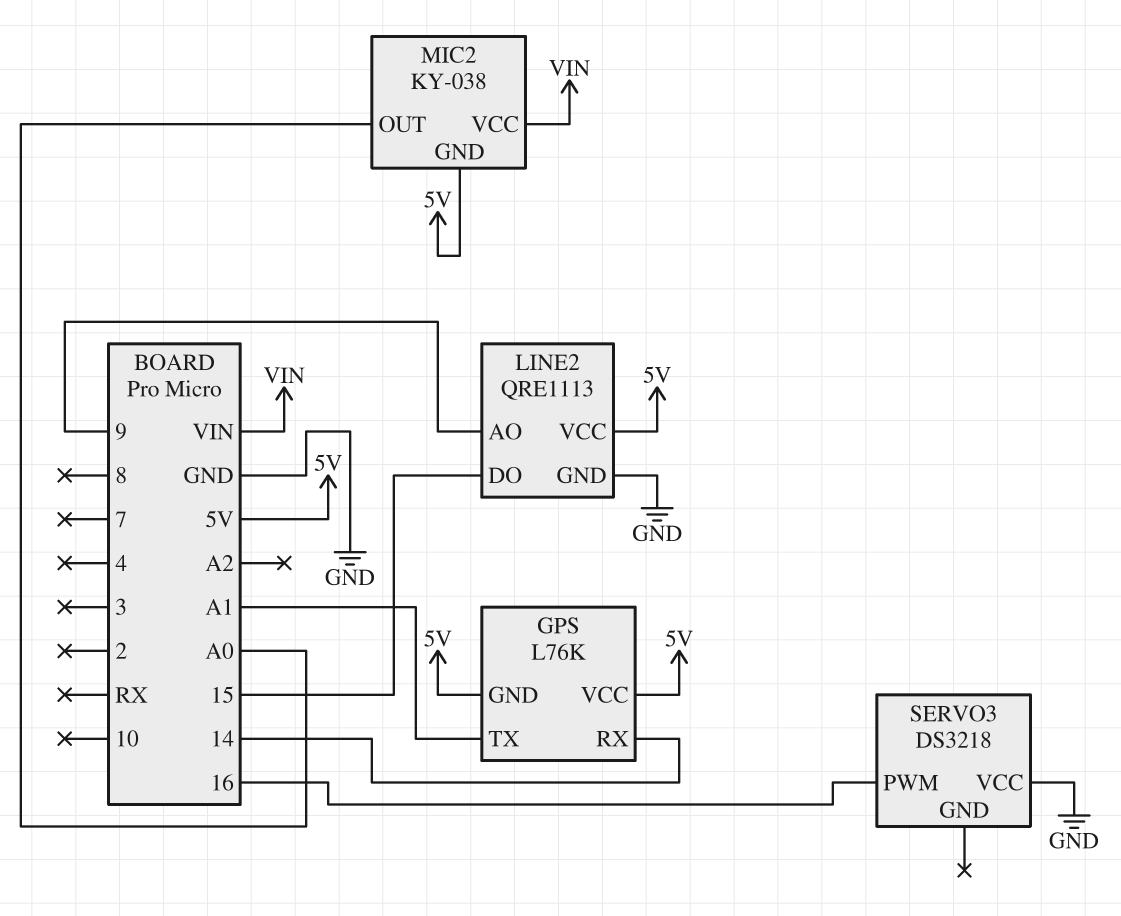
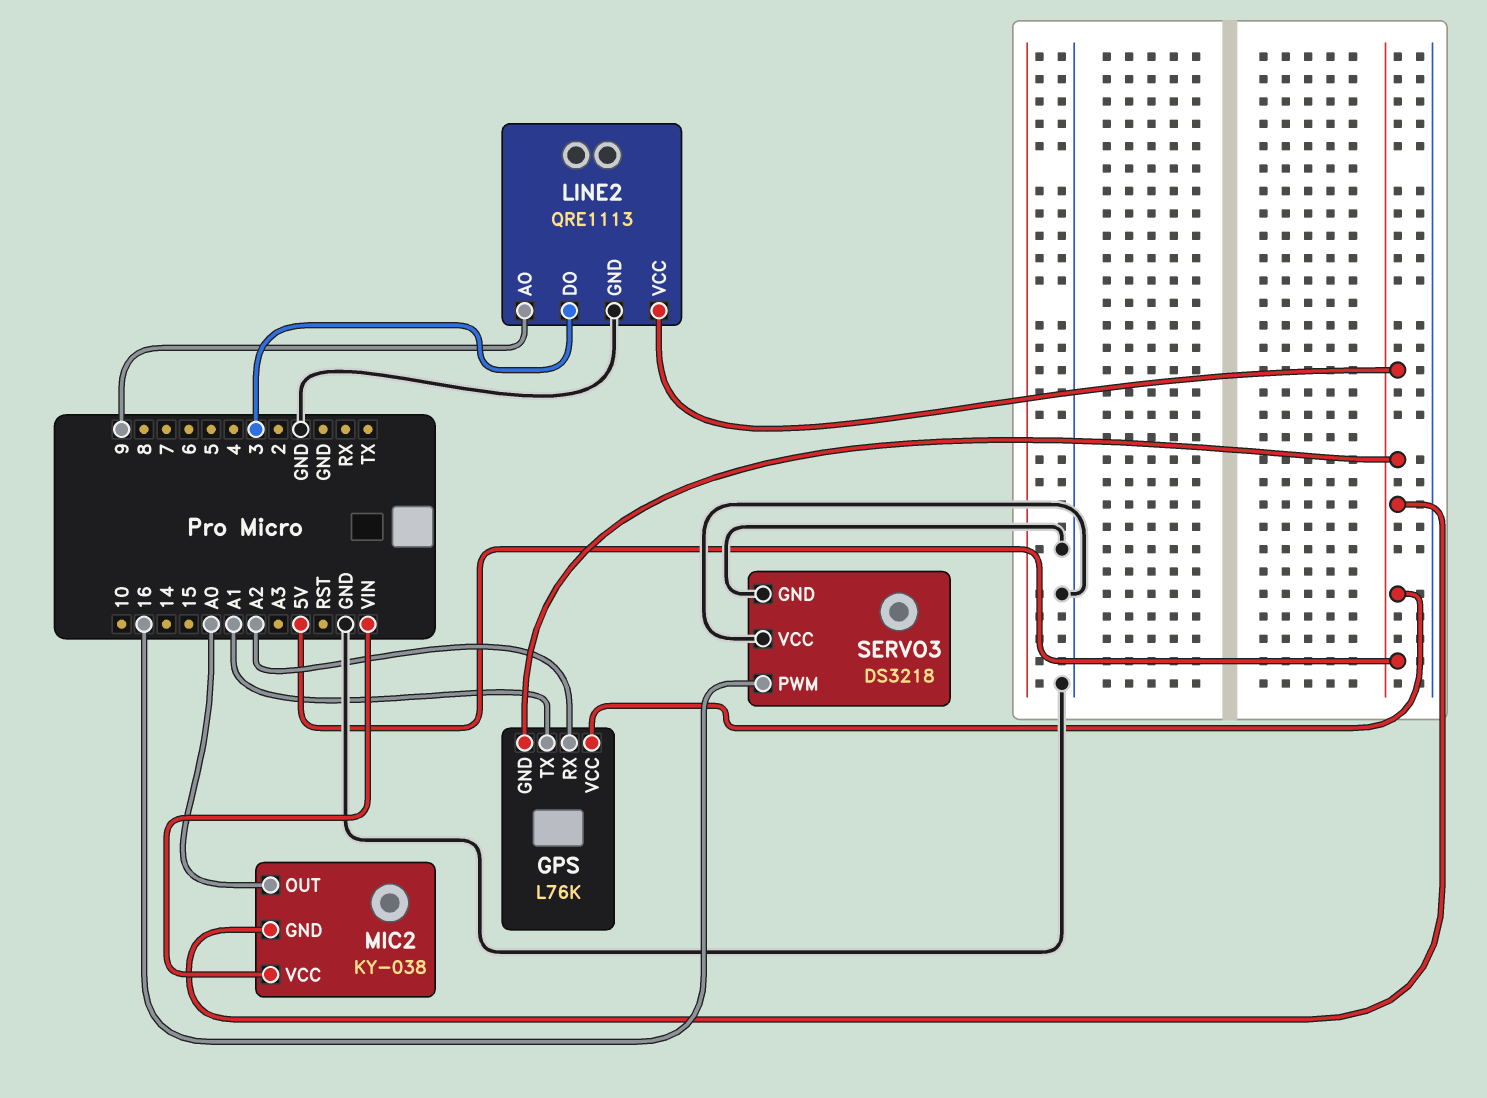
GPS pin RX: 14 -> A2
LINE2 pin DO: 15 -> 3
SERVO3 pin GND: none -> GND

